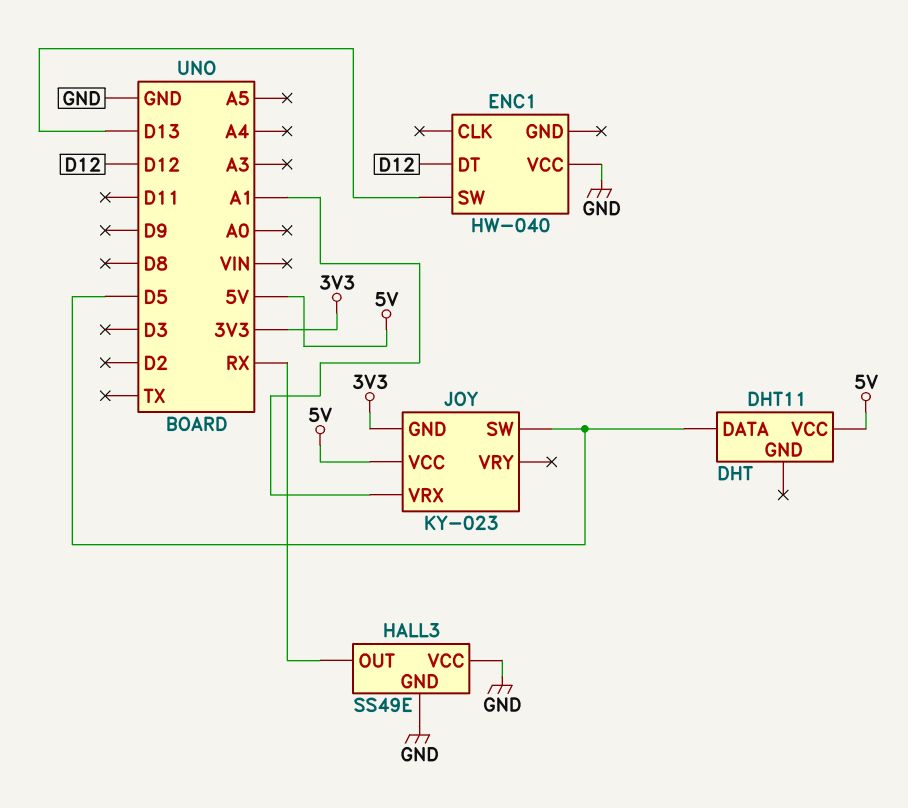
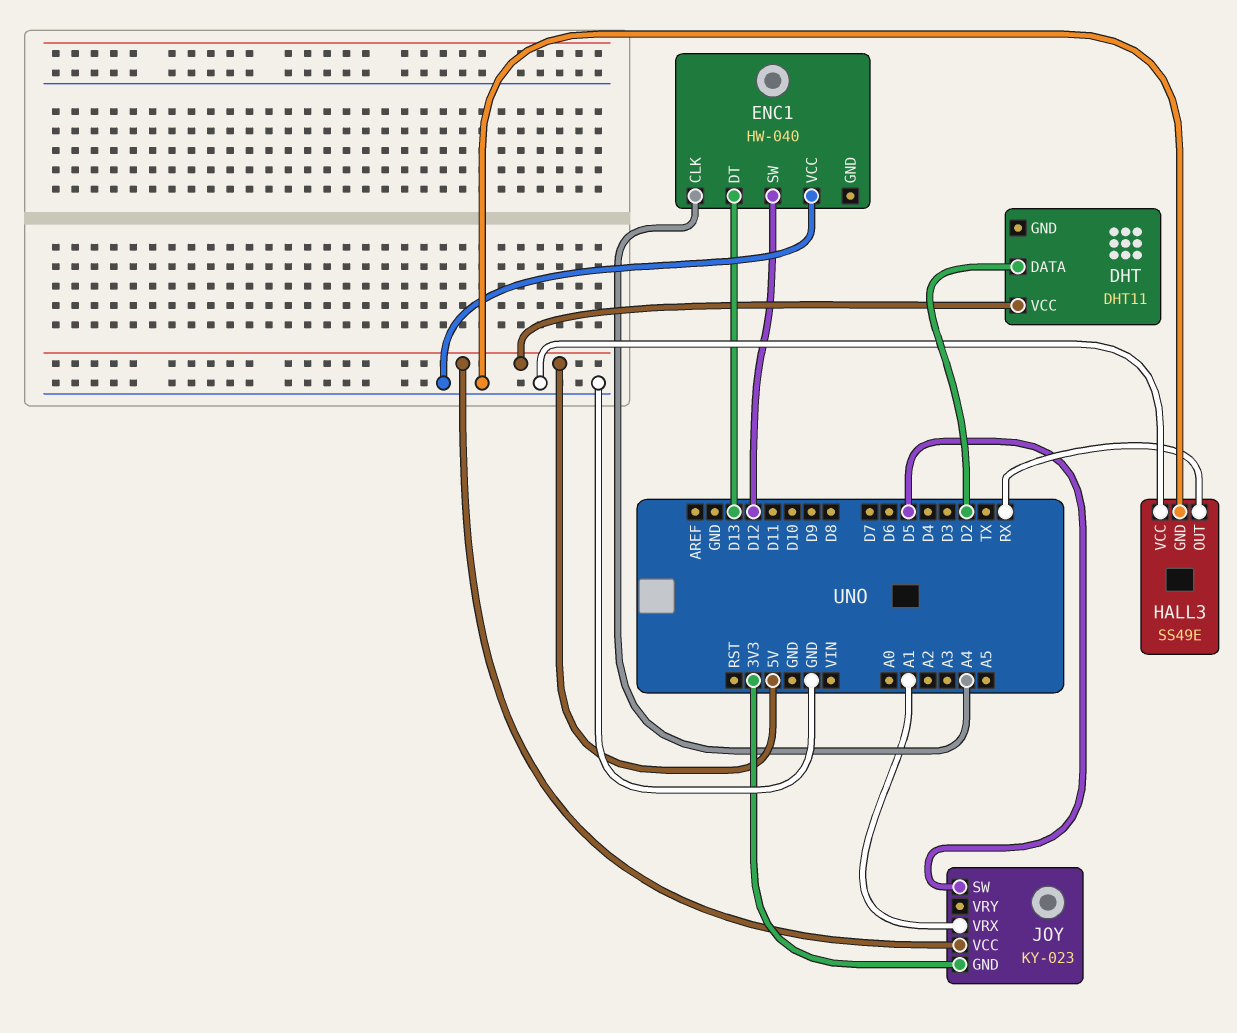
DHT pin DATA: D5 -> D2
ENC1 pin CLK: none -> A4
ENC1 pin DT: D12 -> D13
ENC1 pin SW: D13 -> D12

